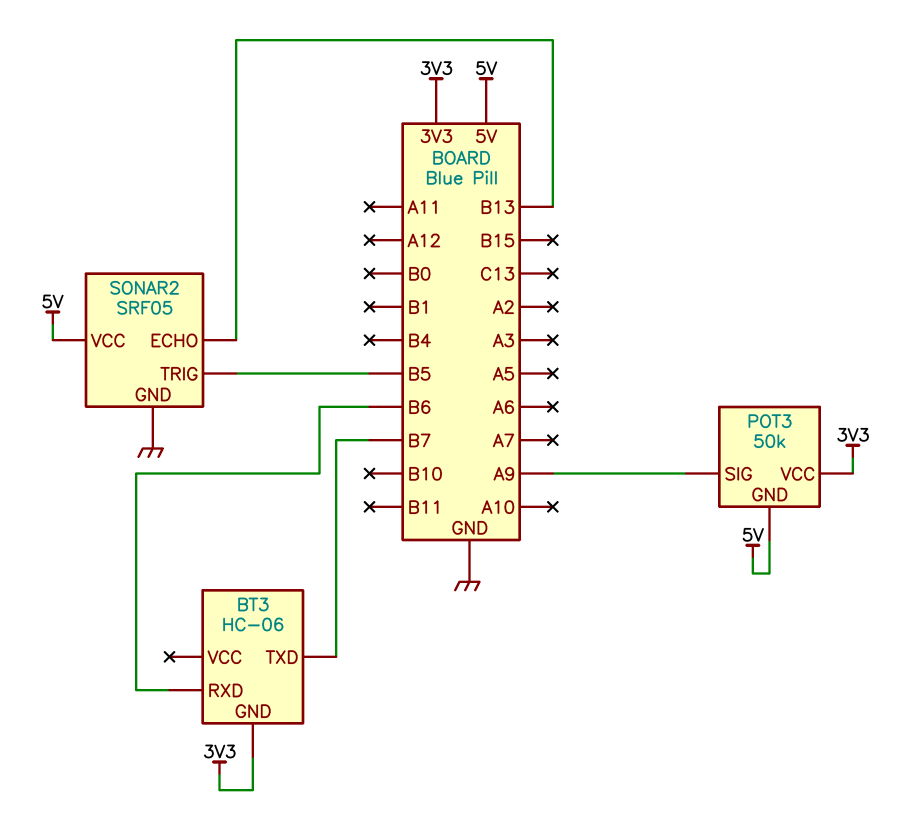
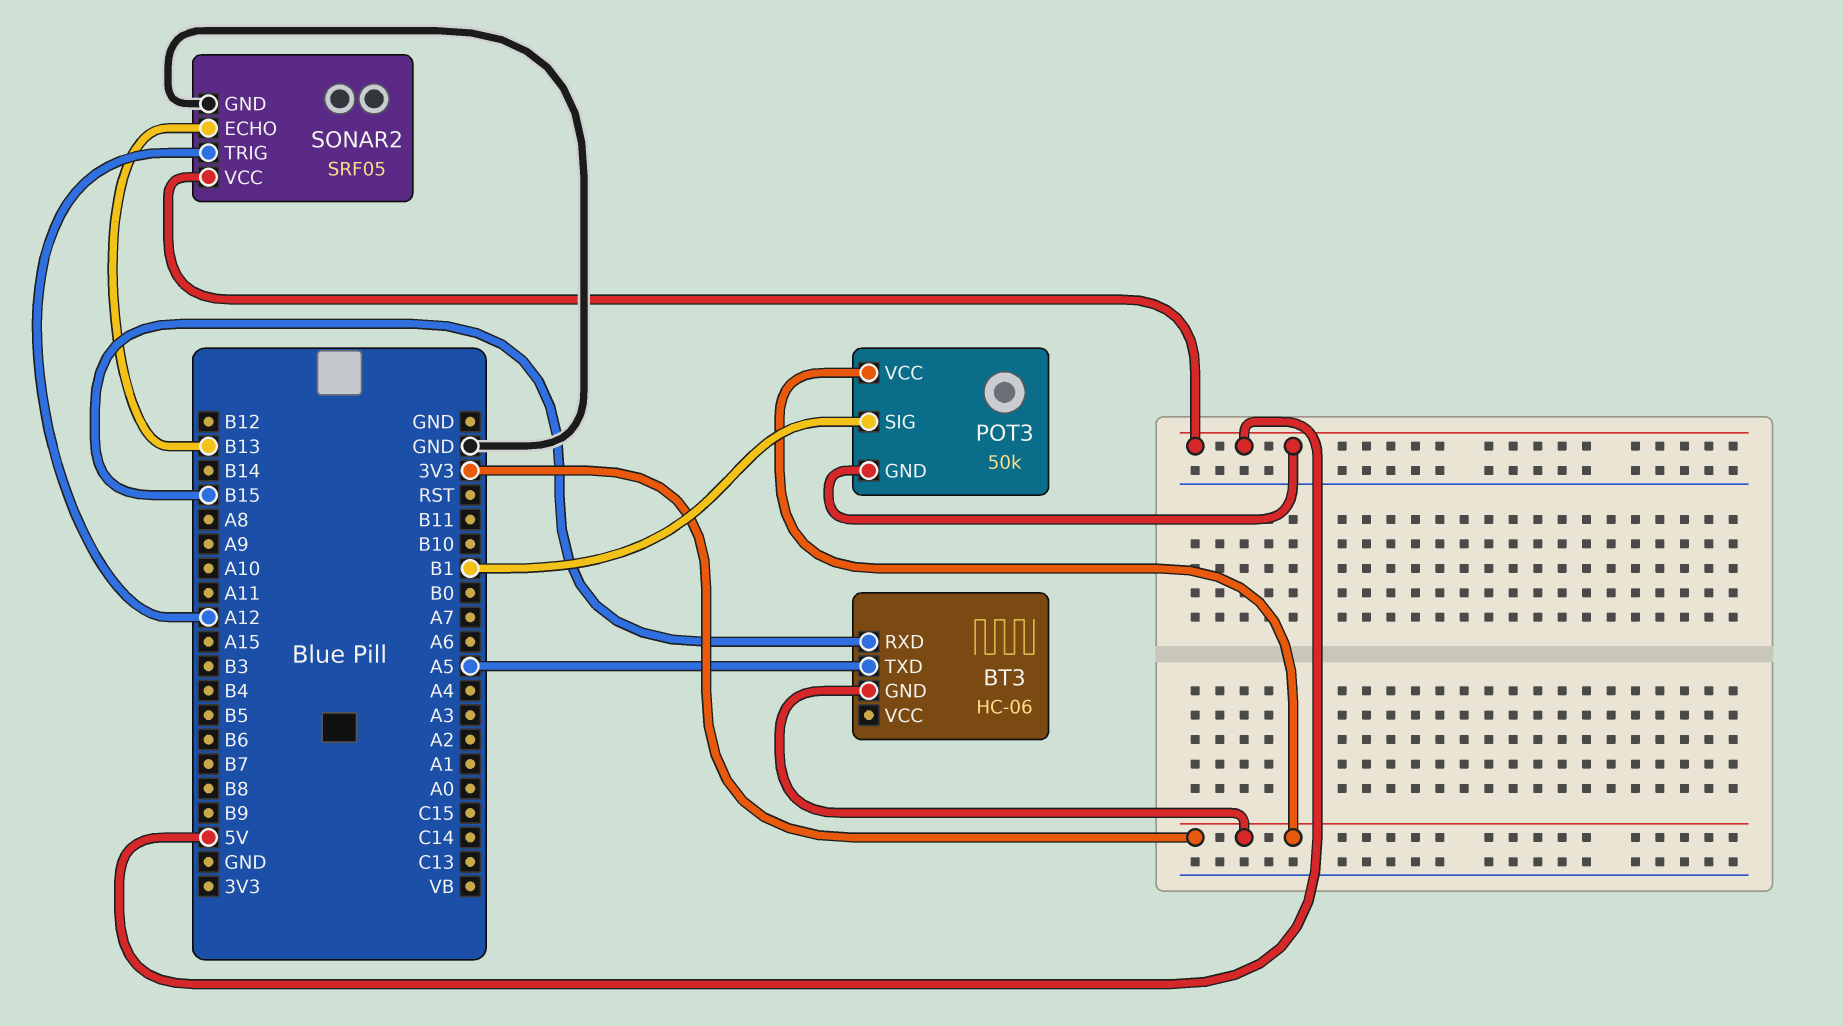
BT3 pin RXD: B6 -> B15
BT3 pin TXD: B7 -> A5
POT3 pin SIG: A9 -> B1
SONAR2 pin TRIG: B5 -> A12

